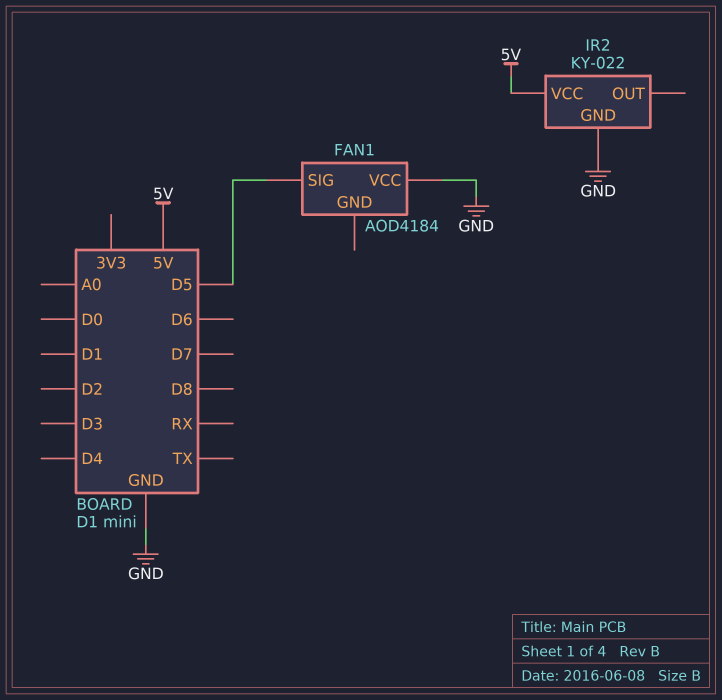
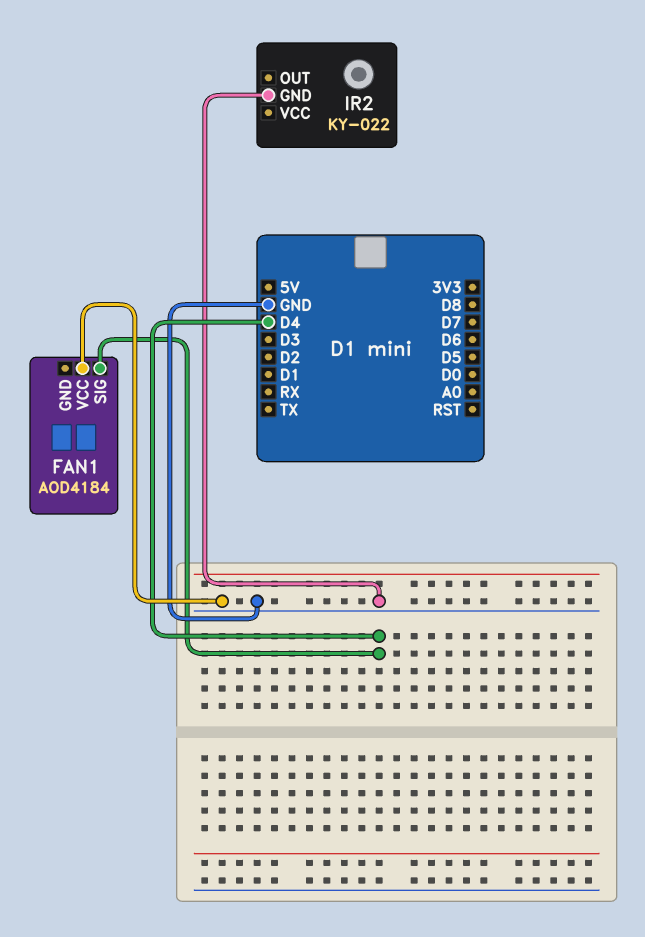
FAN1 pin SIG: D5 -> D4
IR2 pin VCC: 5V -> none

